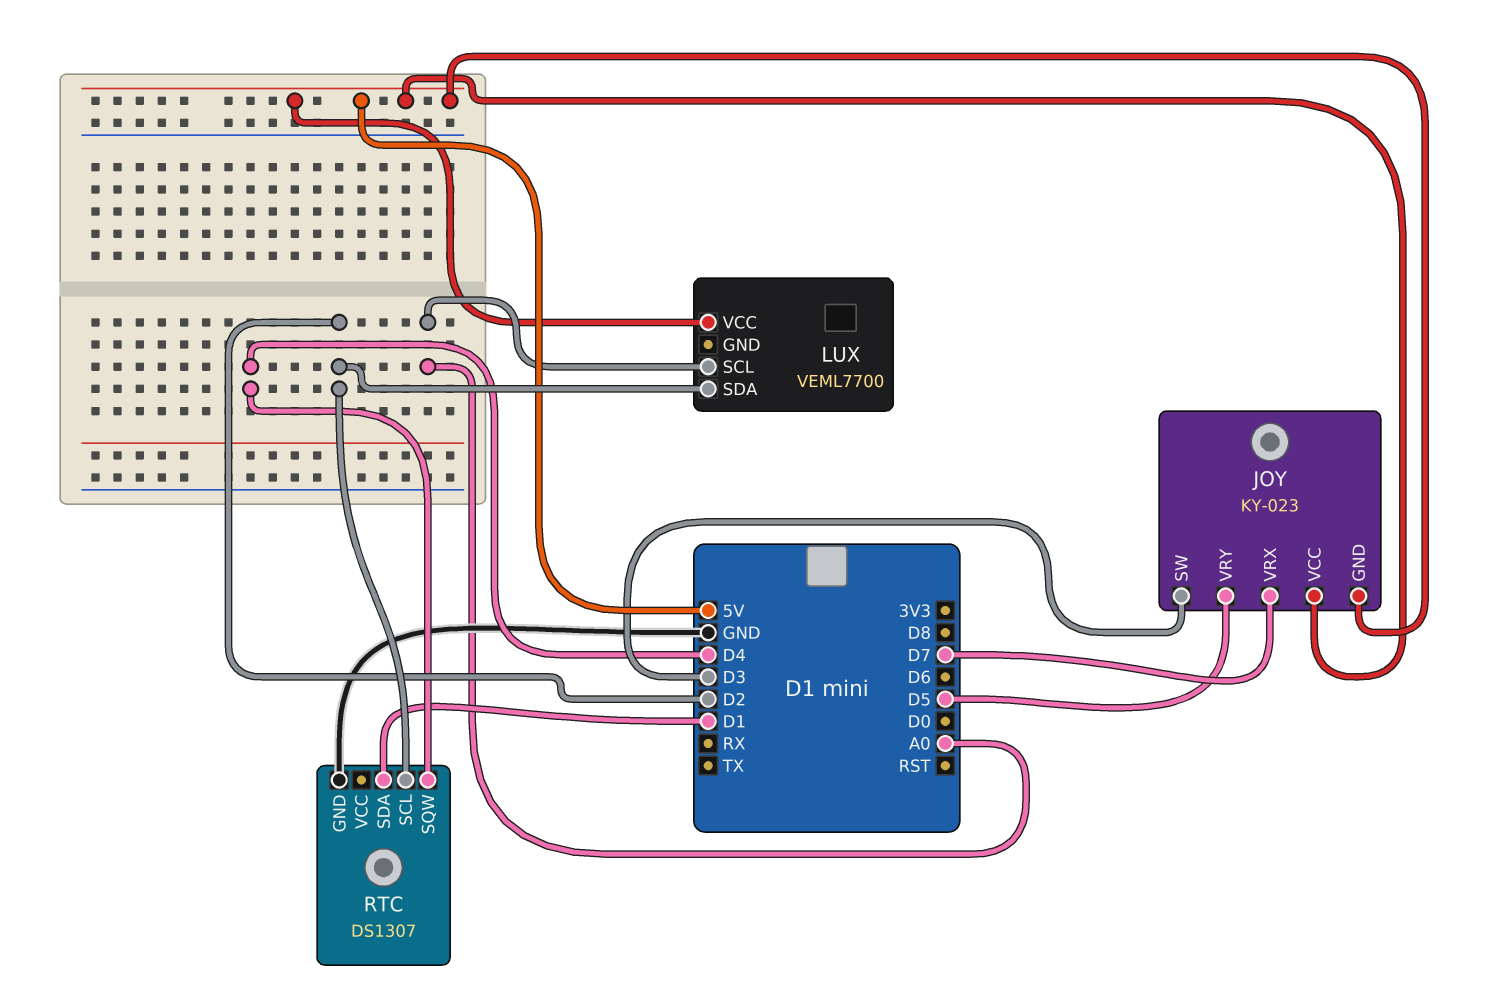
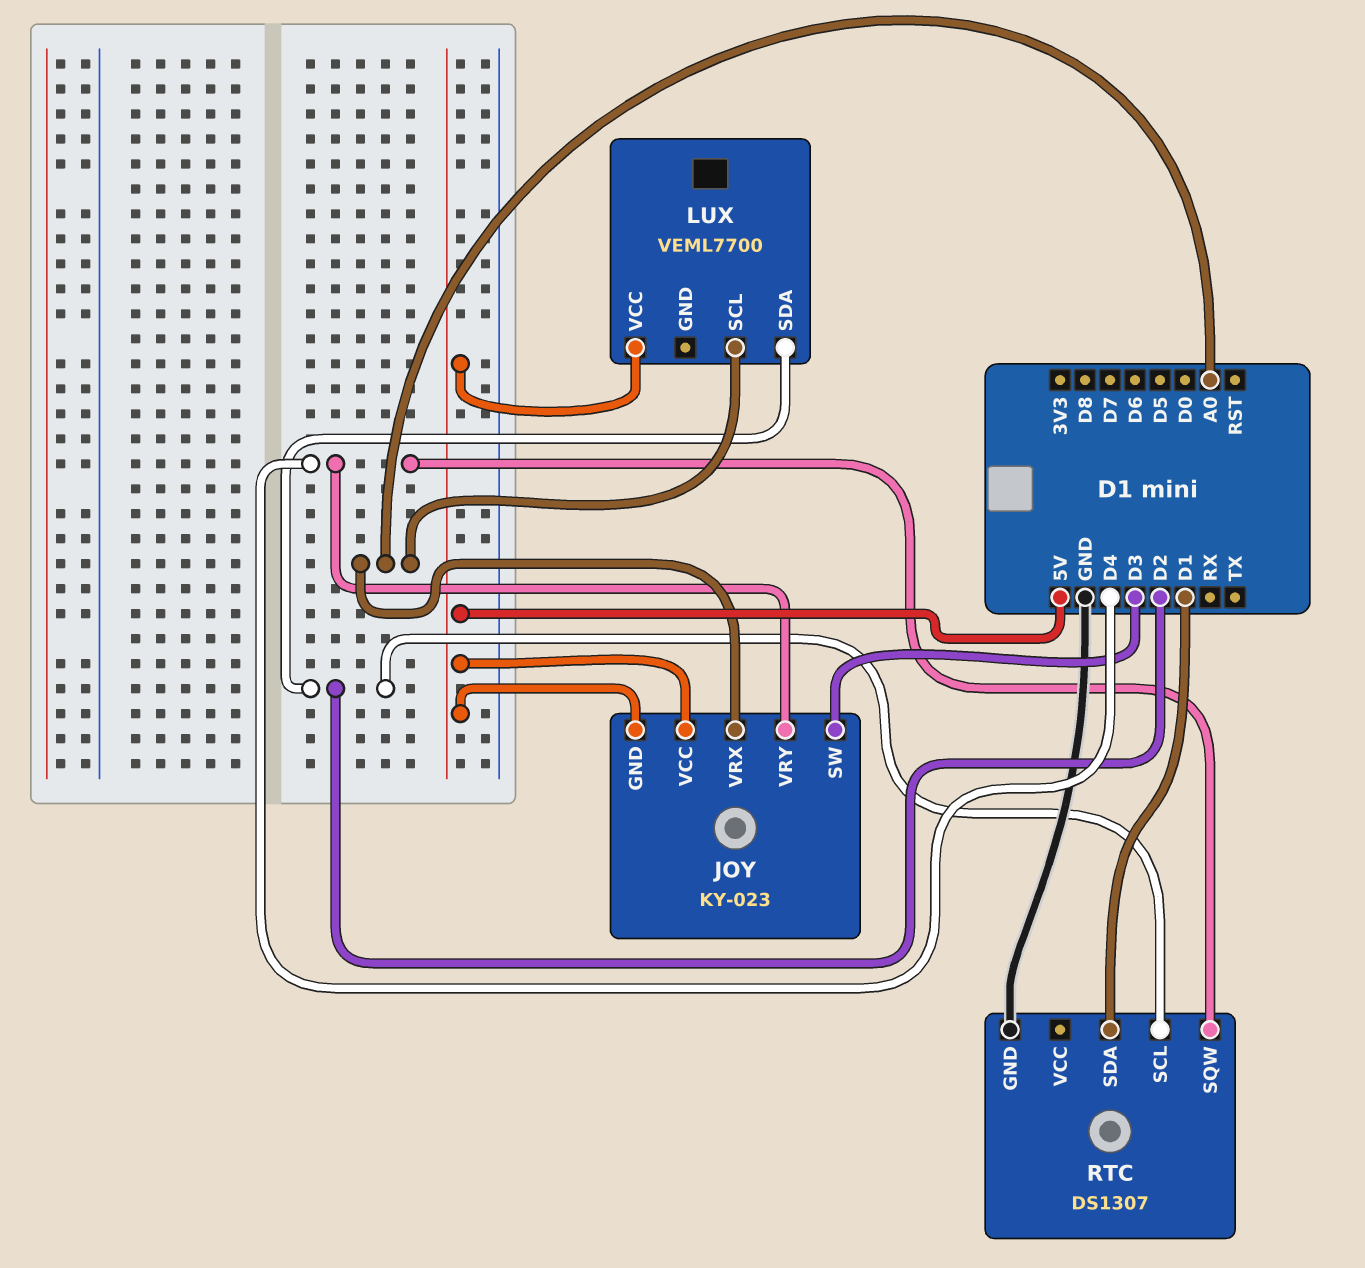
JOY pin VRX: D7 -> A0
JOY pin VRY: D5 -> D4

